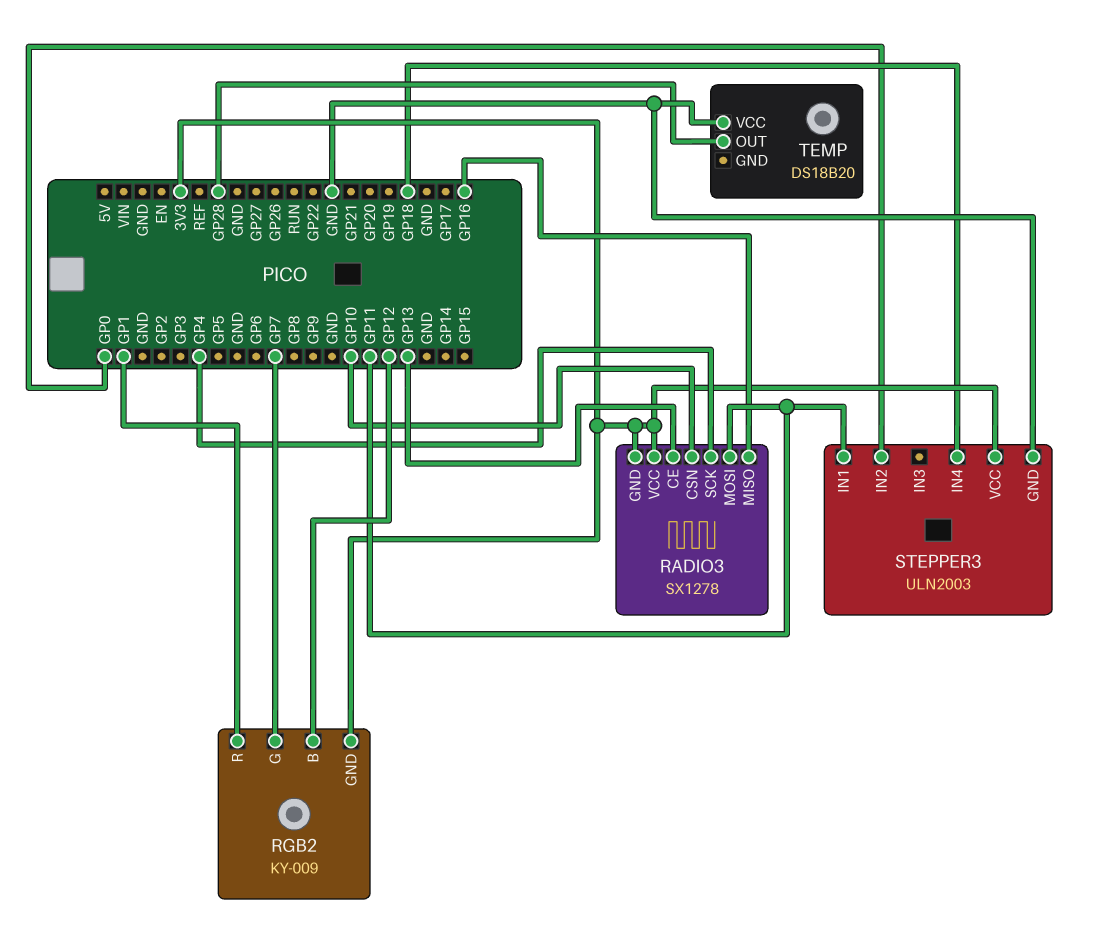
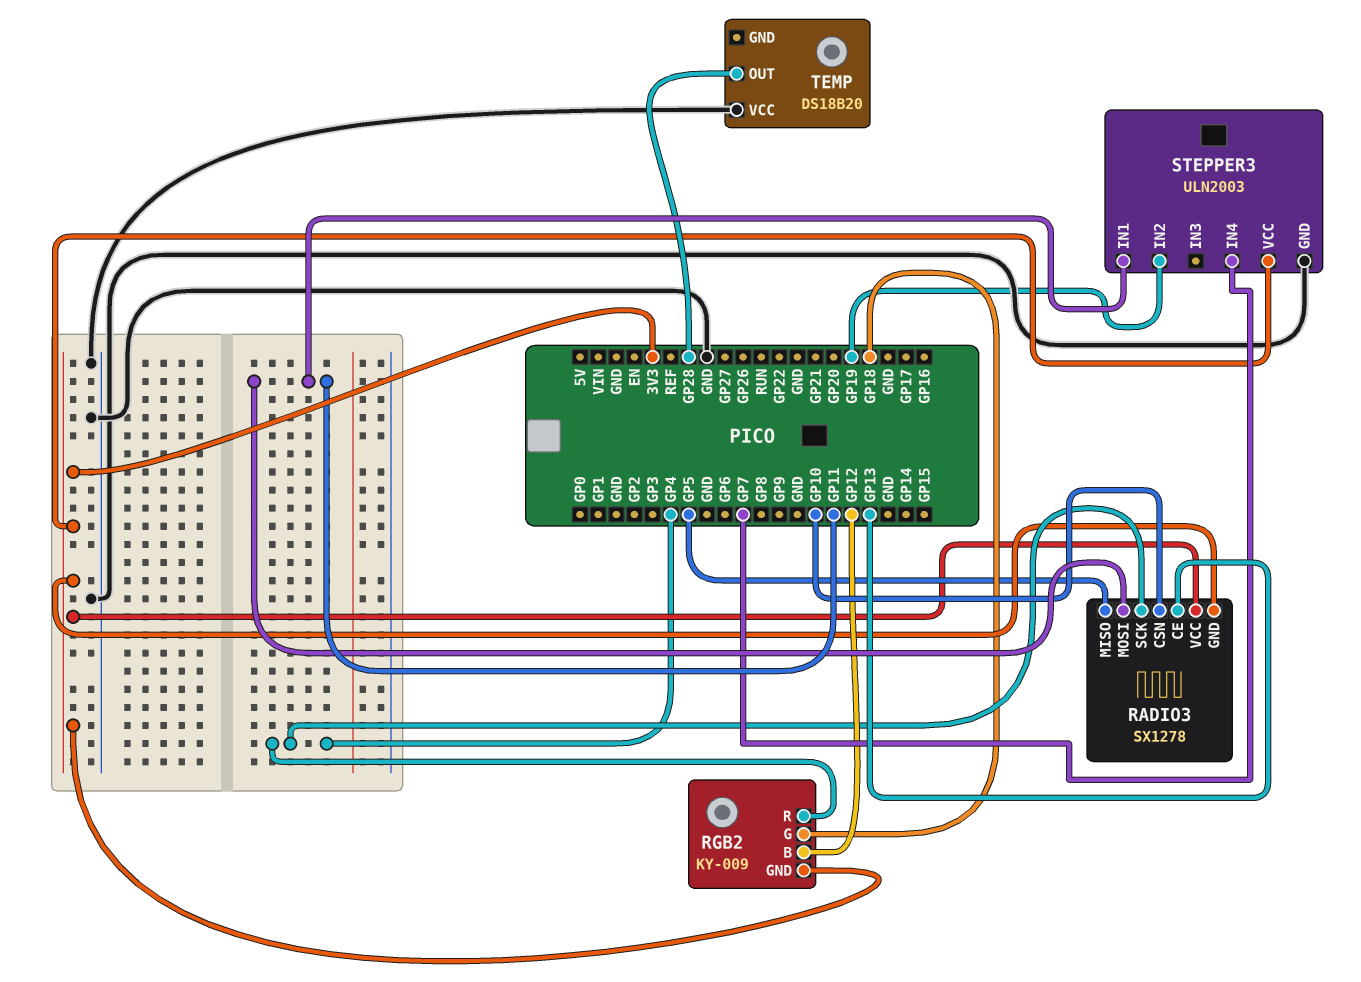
RADIO3 pin MISO: GP16 -> GP5
RGB2 pin G: GP7 -> GP18
RGB2 pin R: GP1 -> GP4
STEPPER3 pin IN2: GP0 -> GP19
STEPPER3 pin IN4: GP18 -> GP7

